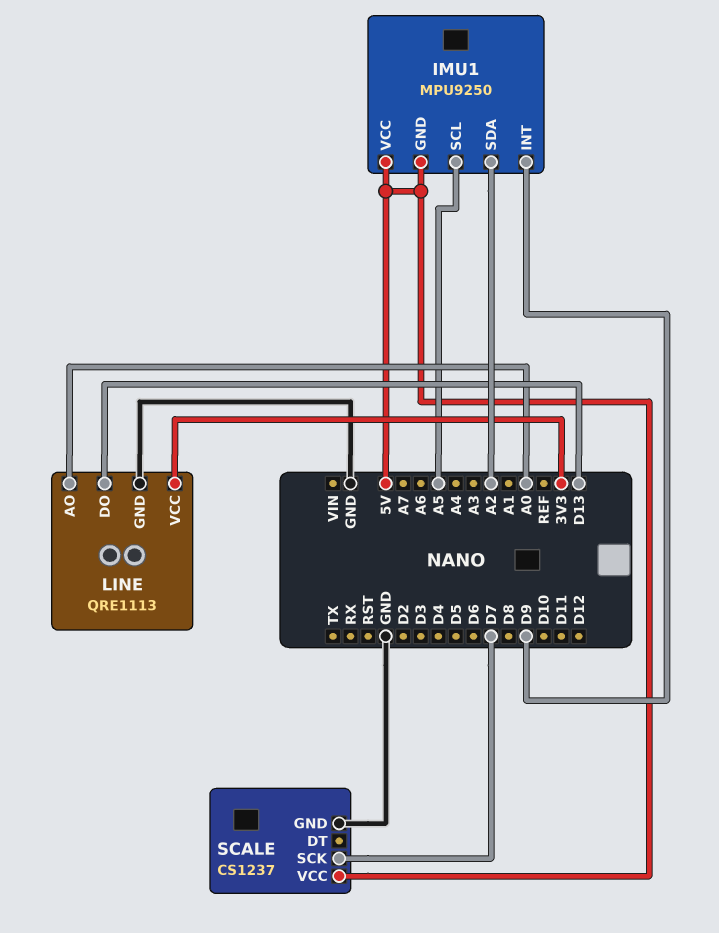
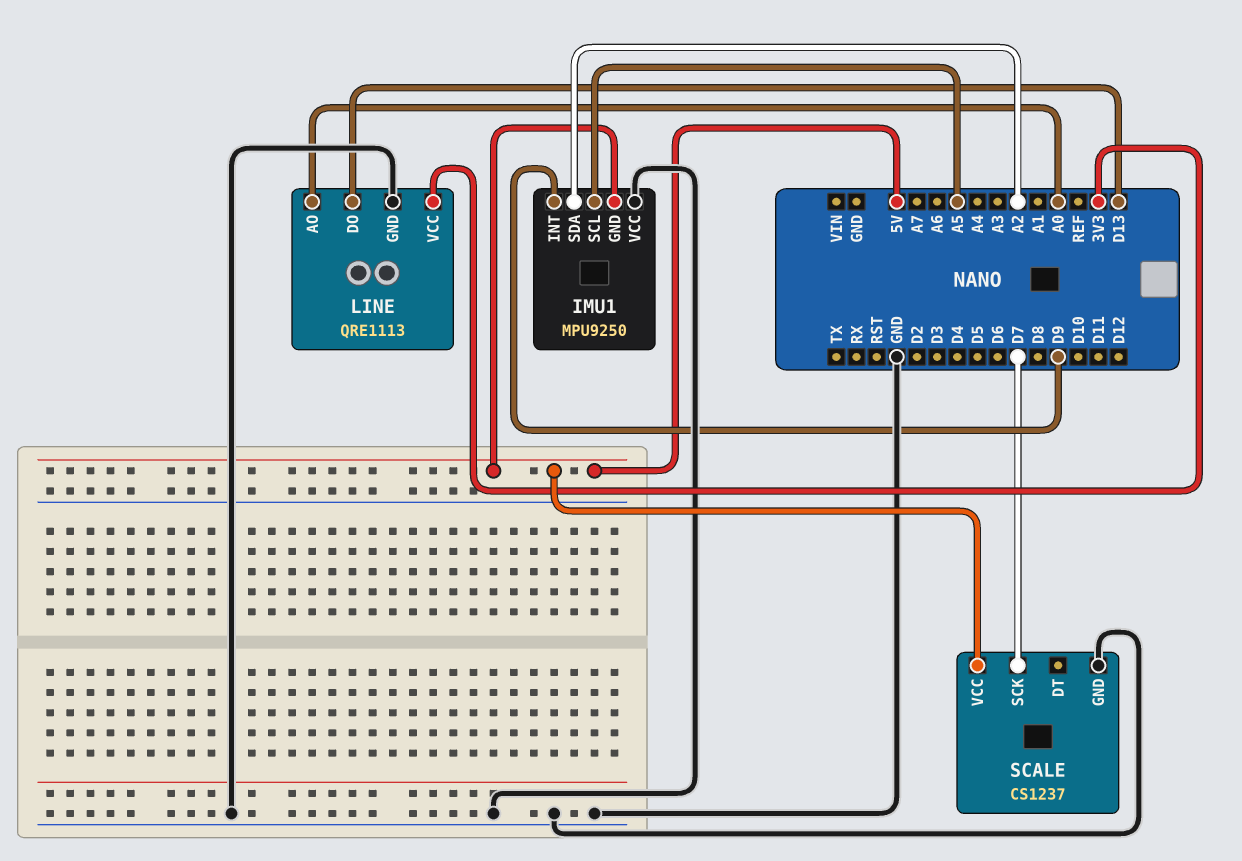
IMU1 pin VCC: 5V -> GND

